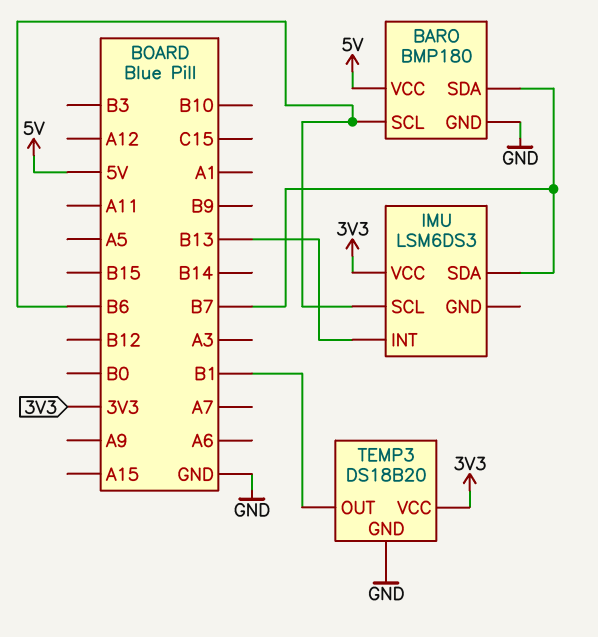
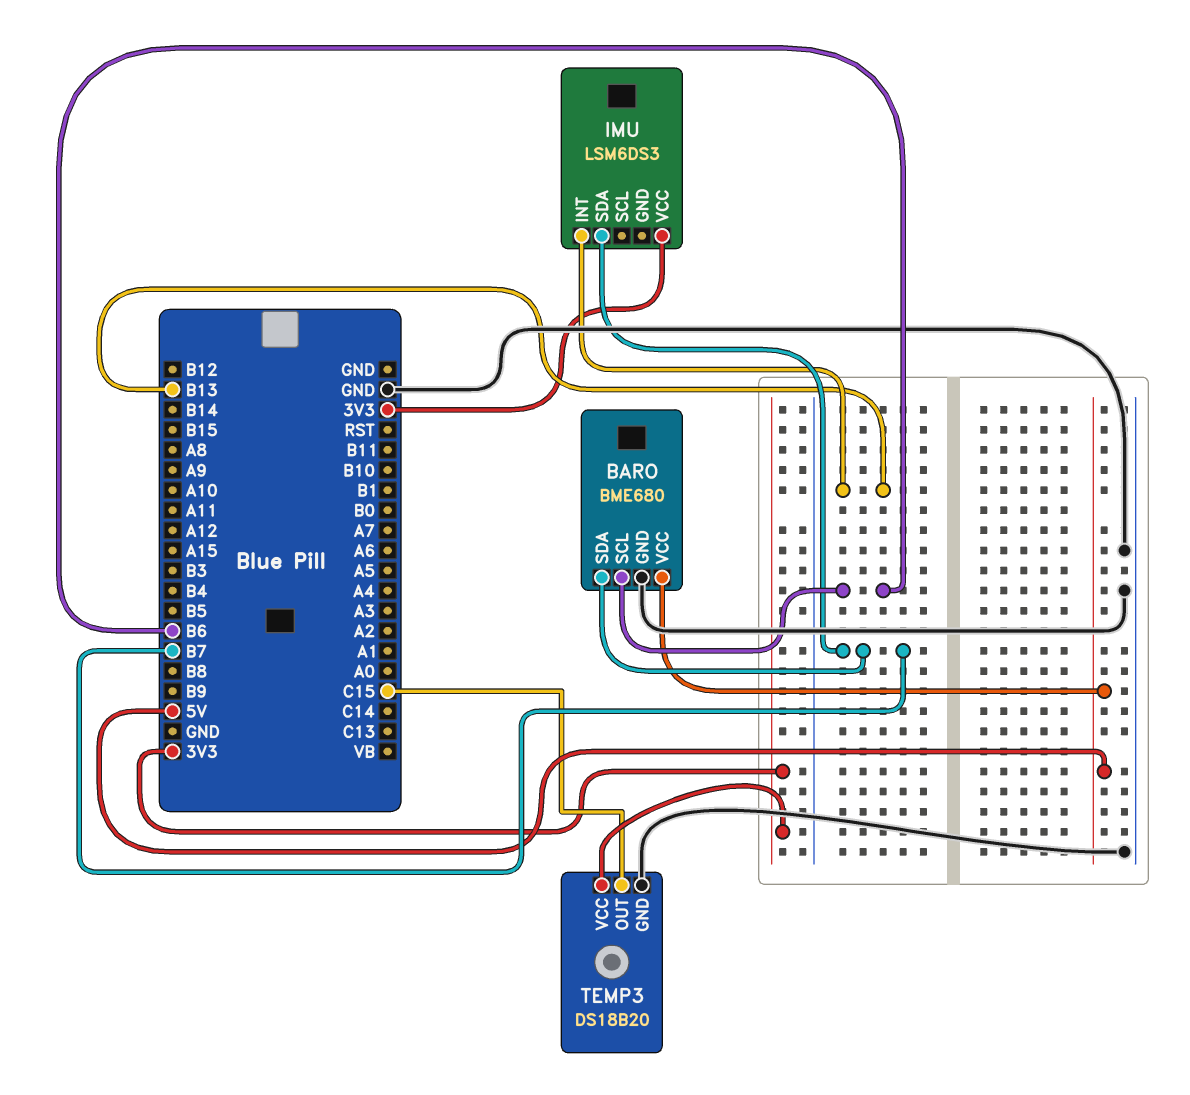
BARO: BMP180 -> BME680
IMU pin SCL: B6 -> none
TEMP3 pin OUT: B1 -> C15

